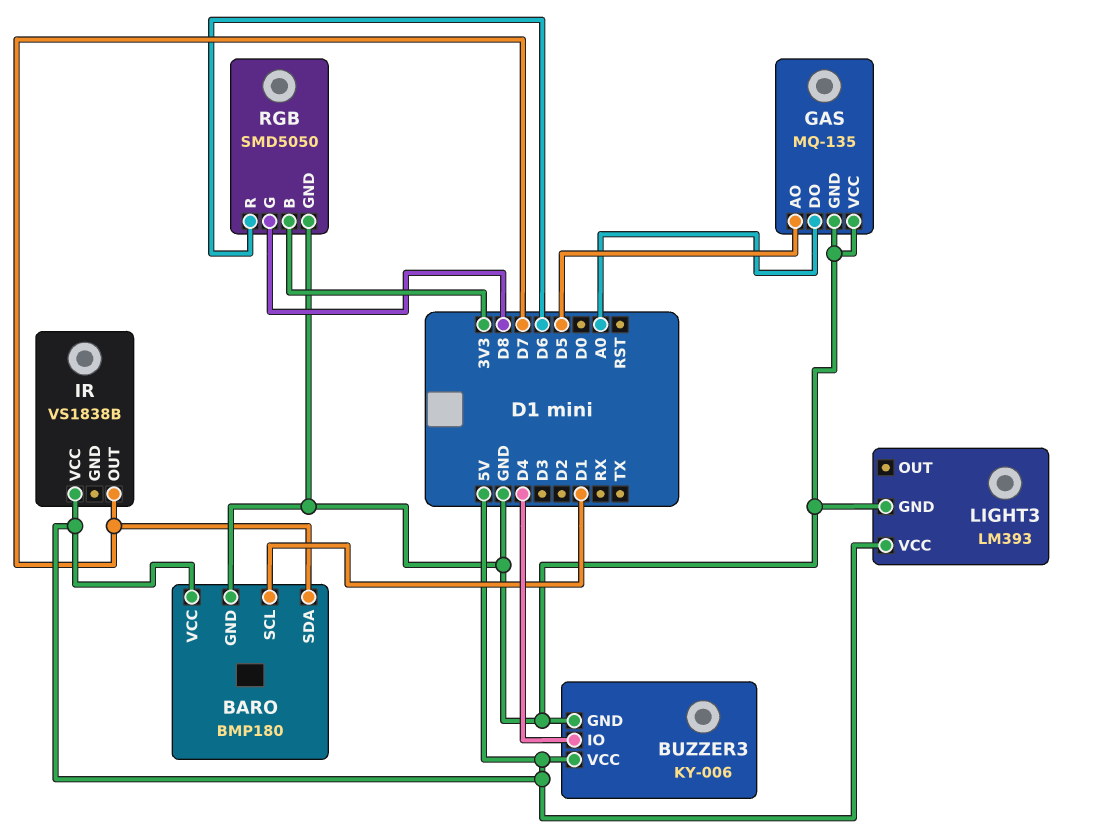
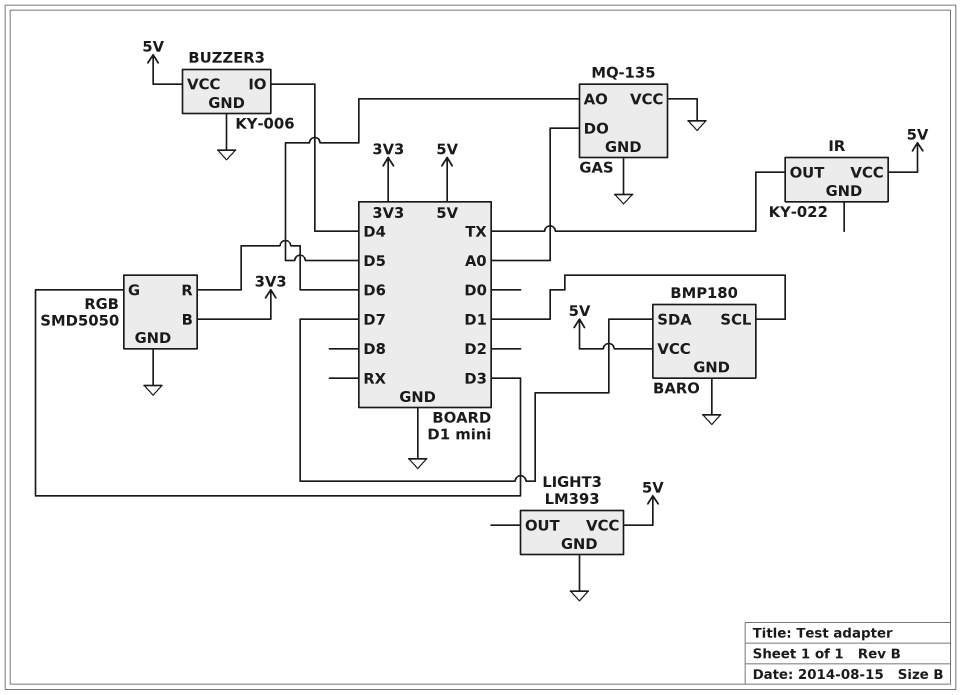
IR: VS1838B -> KY-022
IR pin OUT: D7 -> TX
RGB pin G: D8 -> D3

